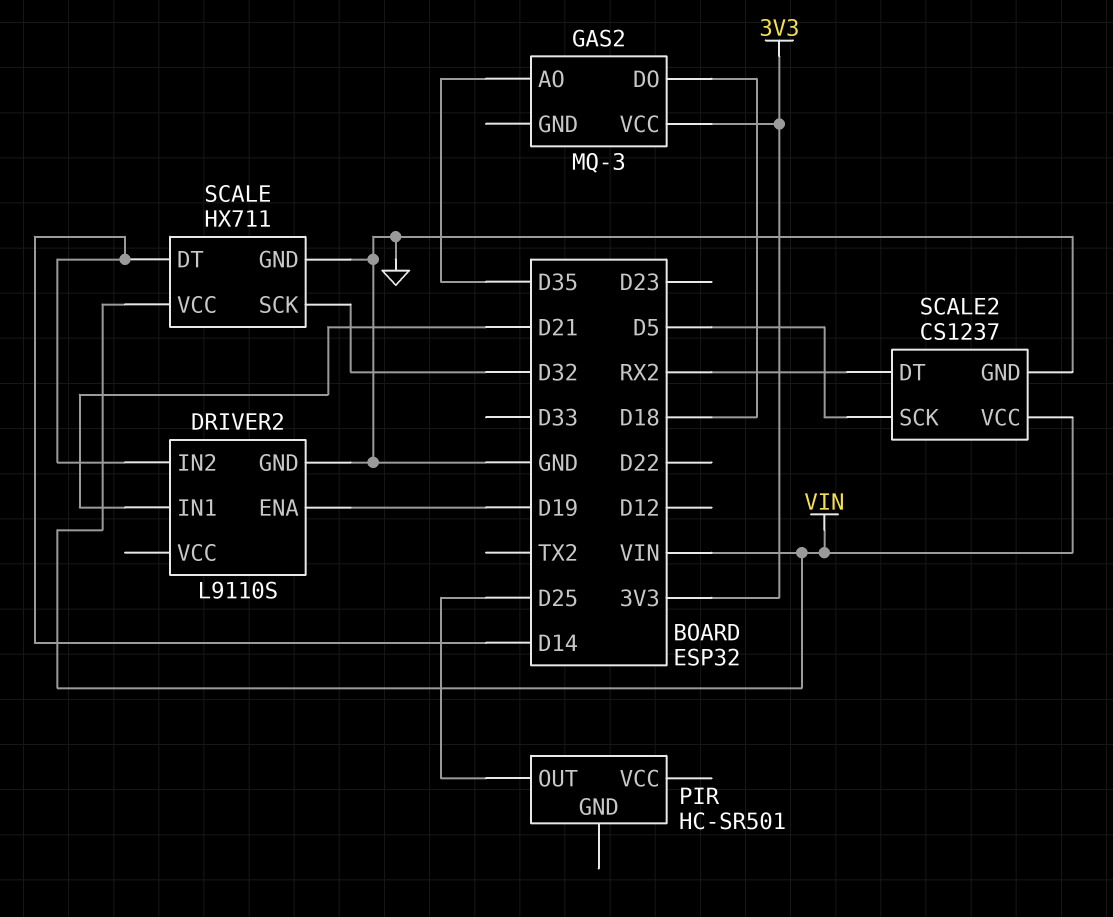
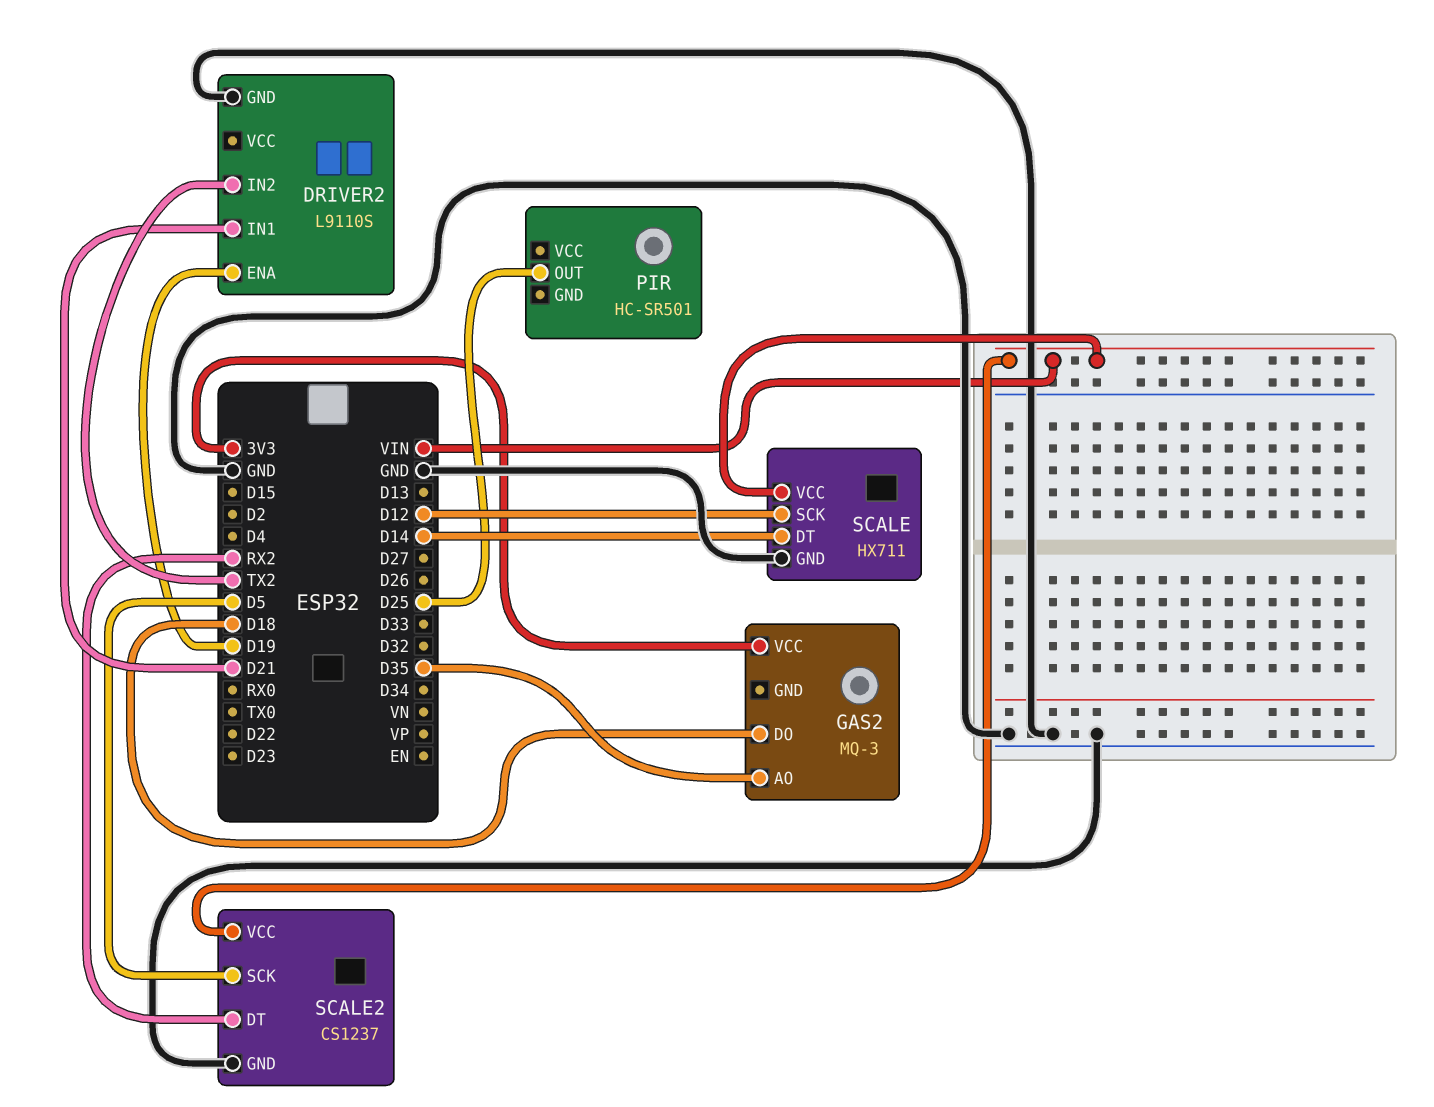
DRIVER2 pin IN2: D14 -> TX2
SCALE pin SCK: D32 -> D12

